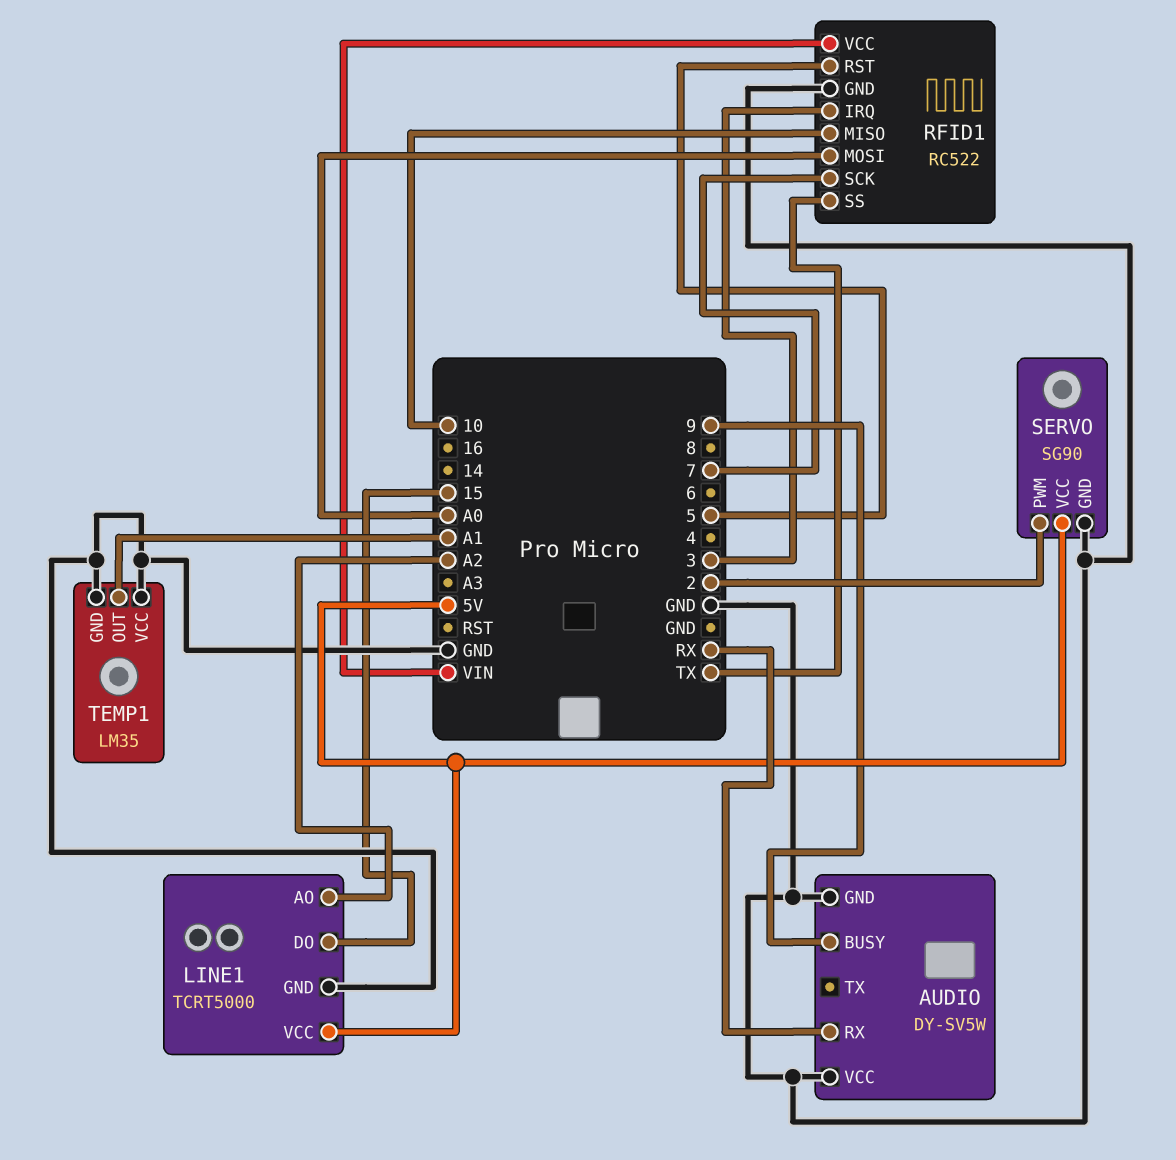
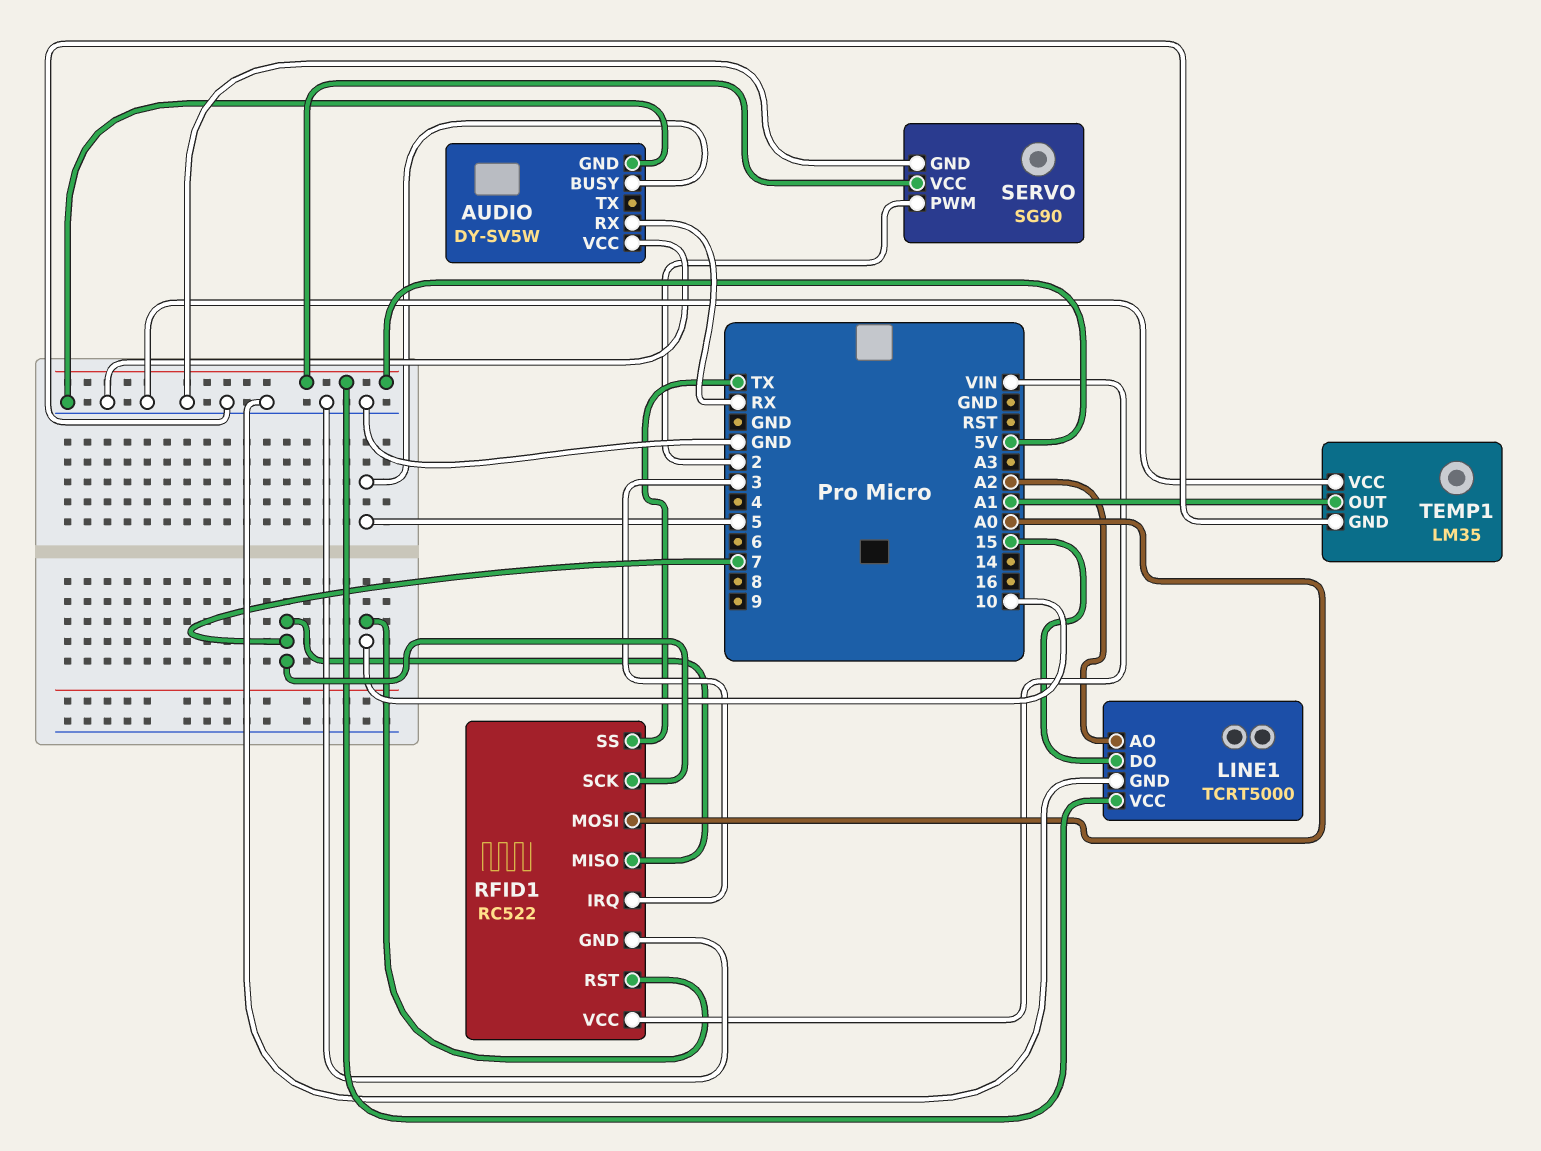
AUDIO pin BUSY: 9 -> 5
RFID1 pin MISO: 10 -> 7
RFID1 pin RST: 5 -> 10

